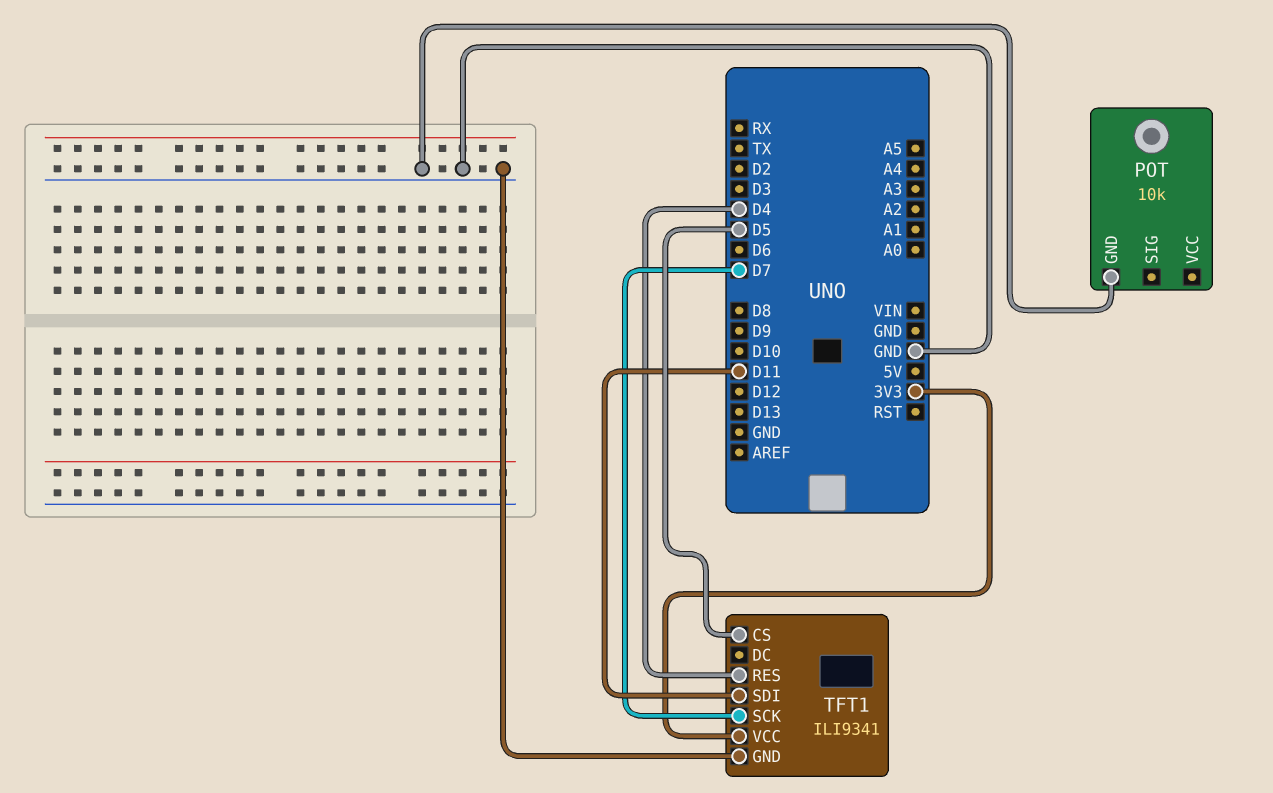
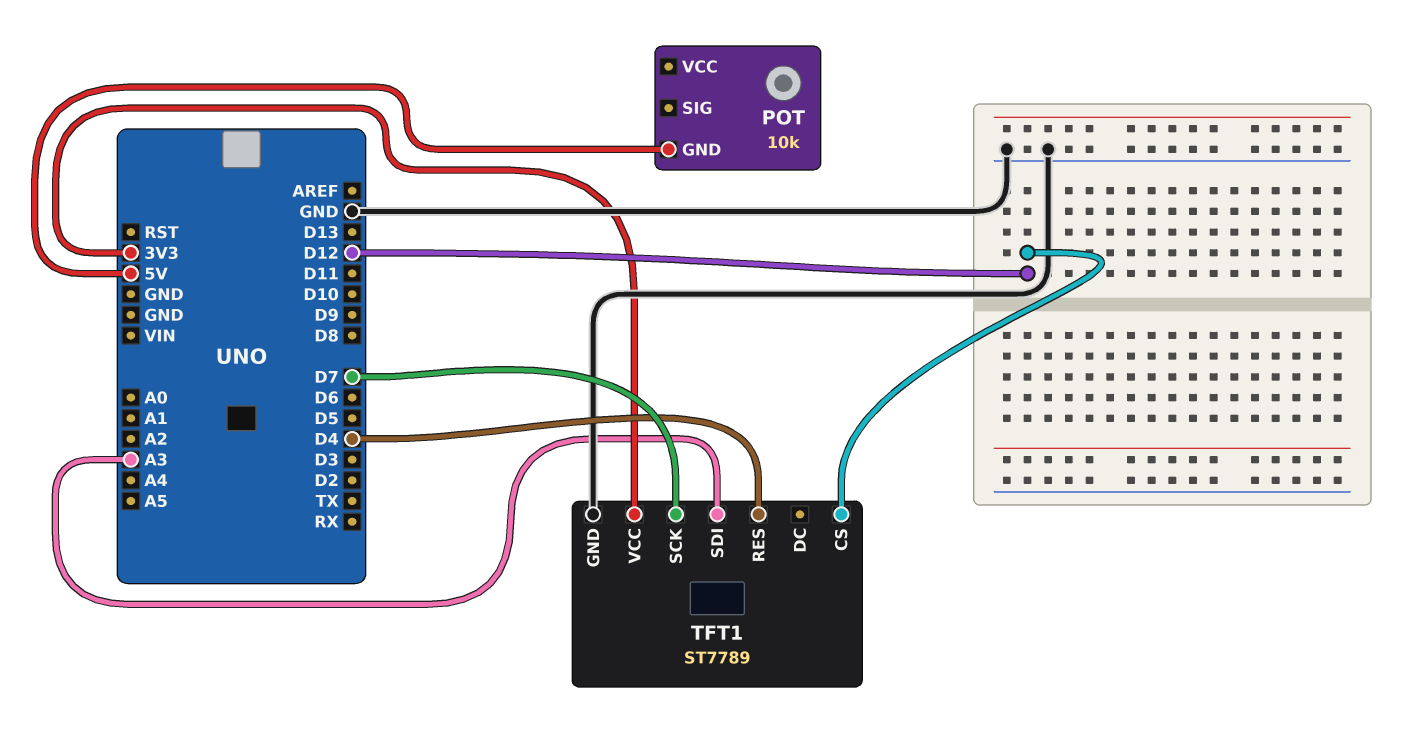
POT pin GND: GND -> 5V
TFT1: ILI9341 -> ST7789
TFT1 pin CS: D5 -> D12
TFT1 pin SDI: D11 -> A3

